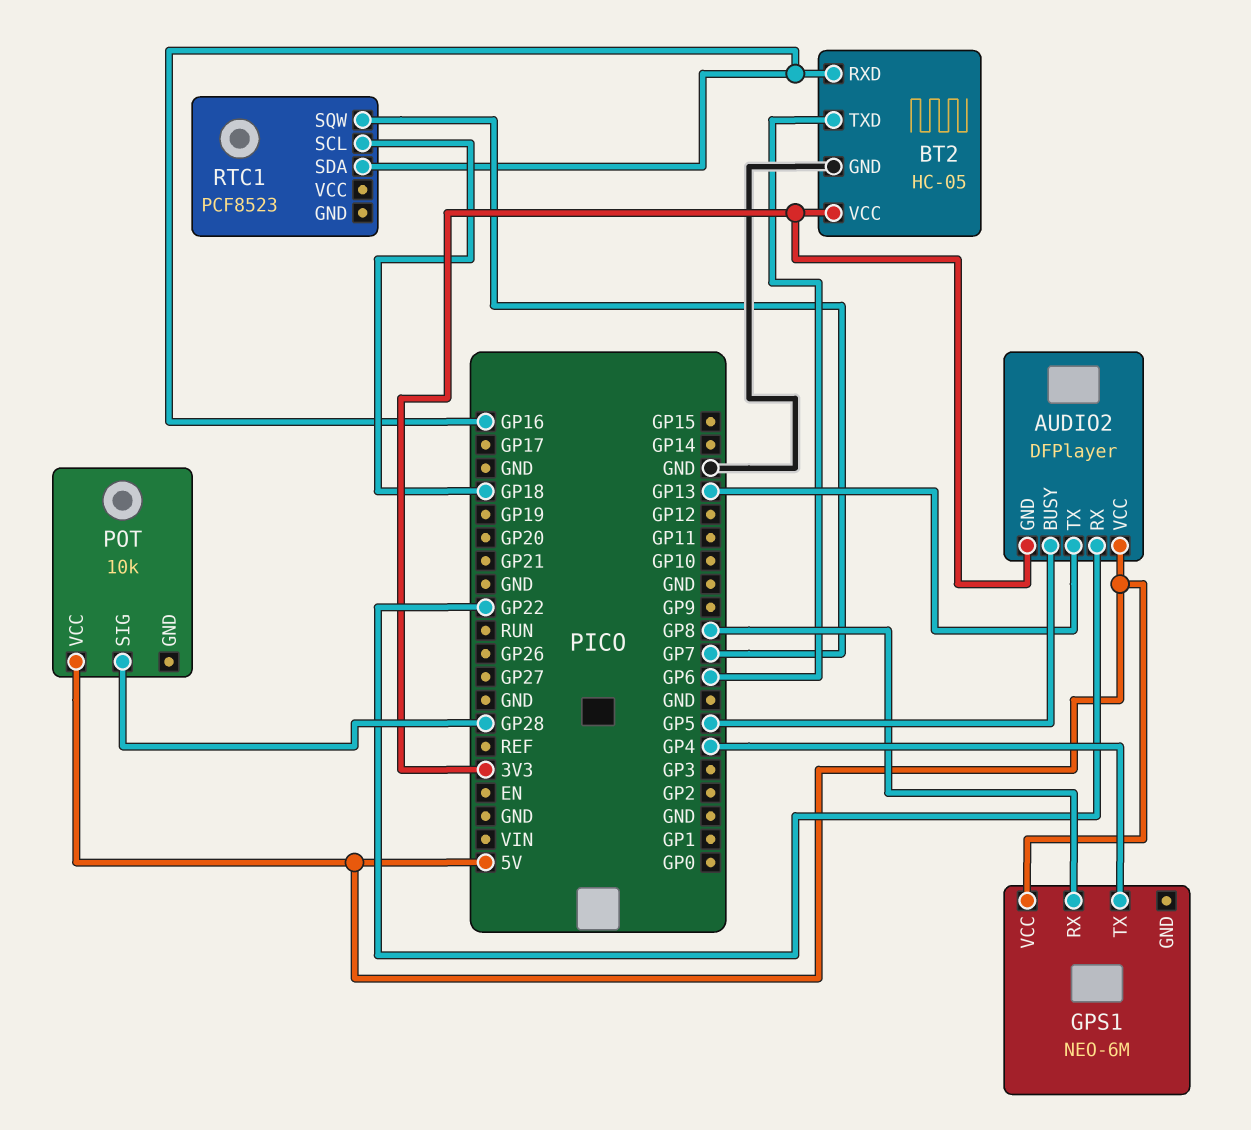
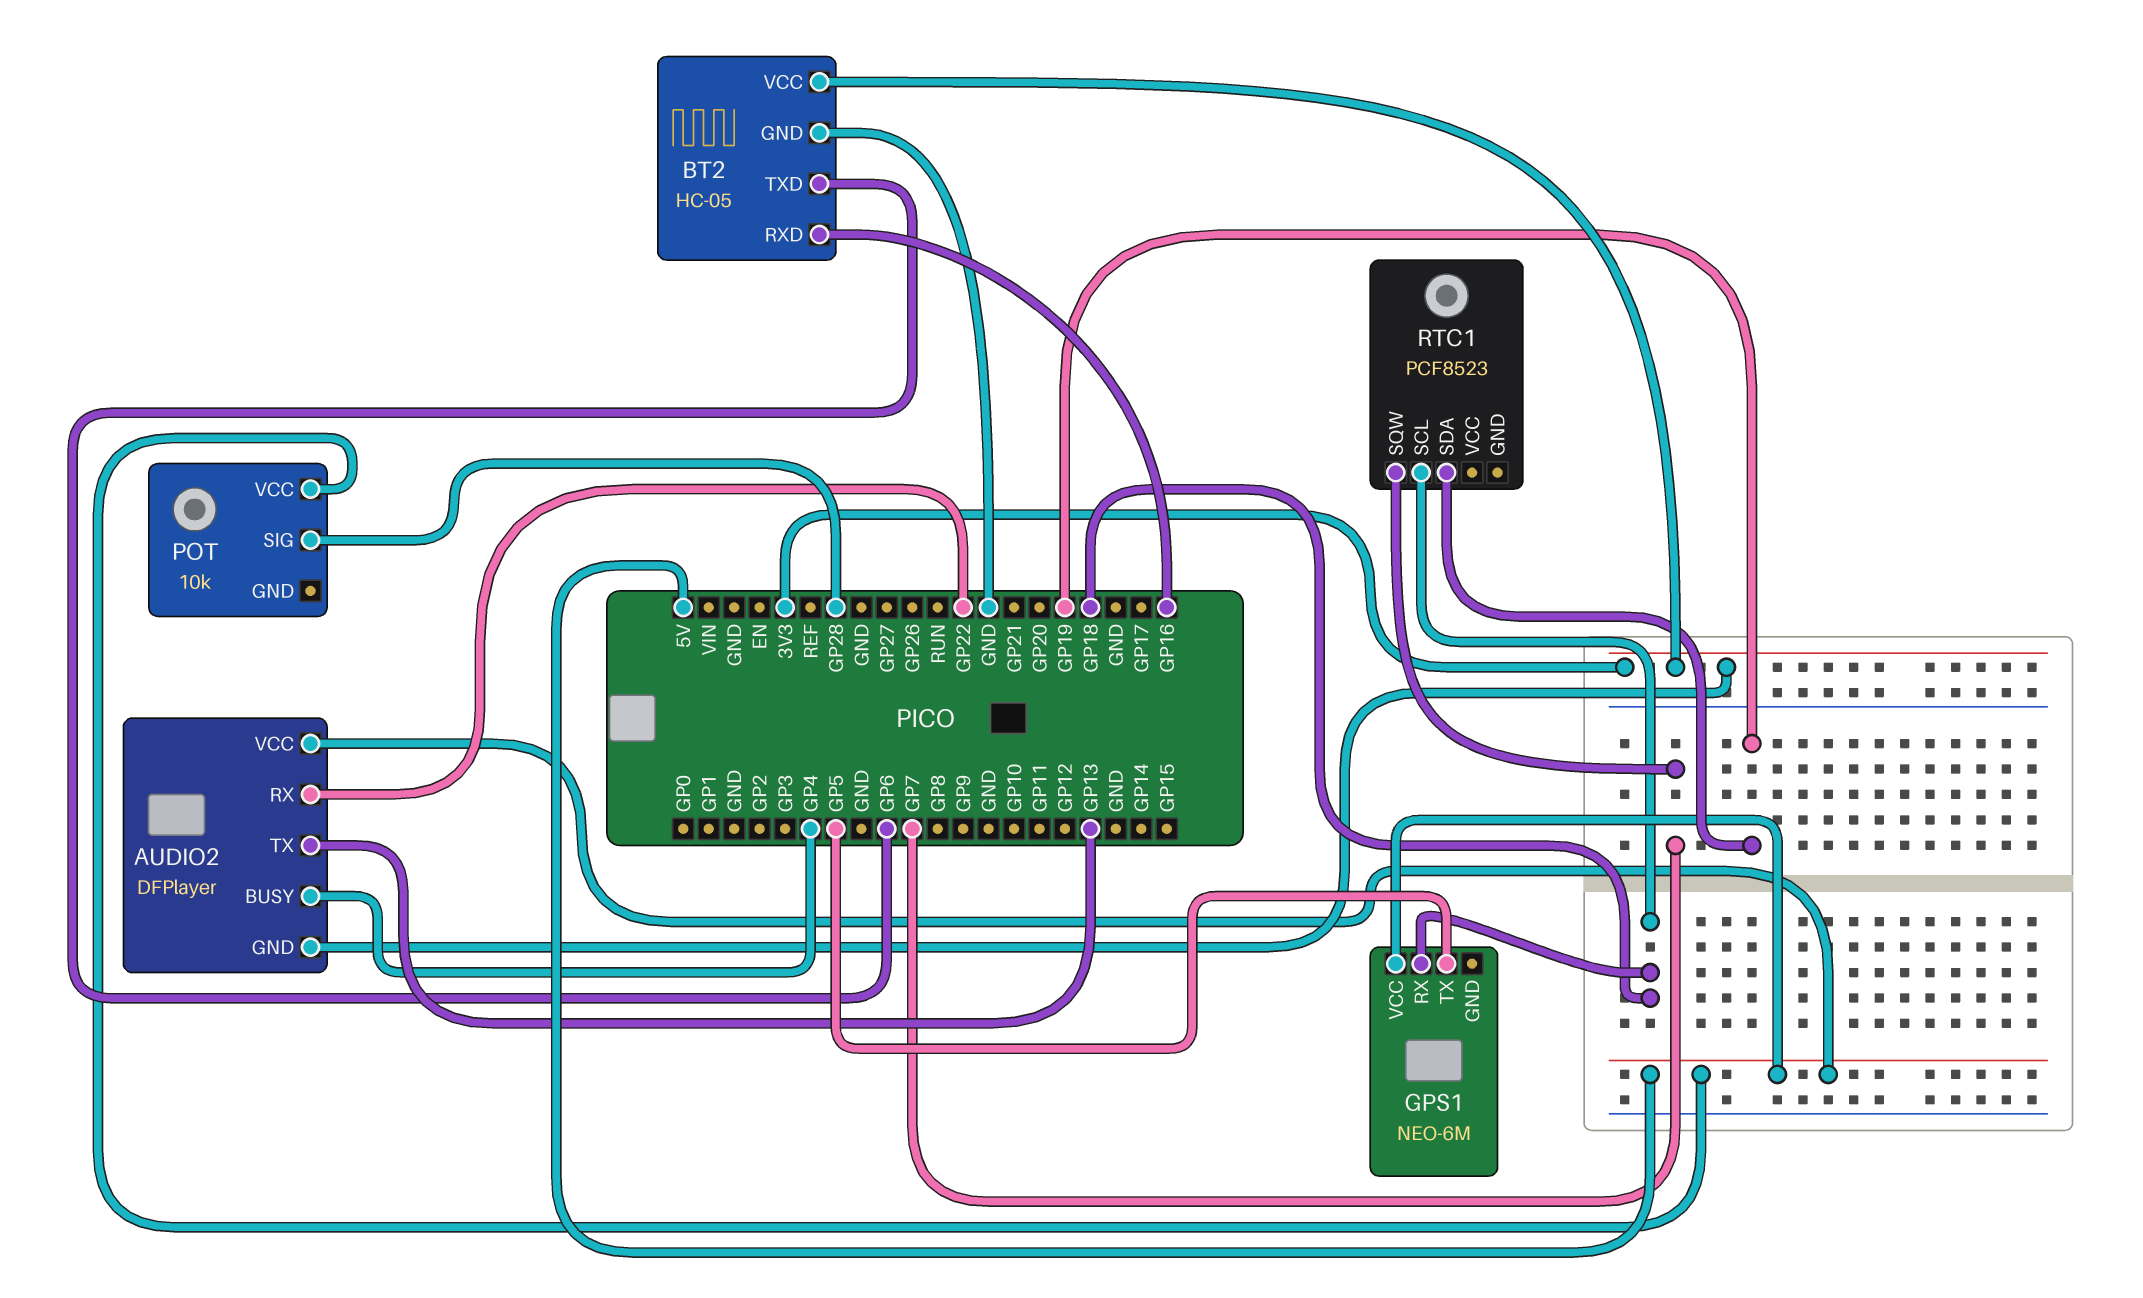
AUDIO2 pin BUSY: GP5 -> GP4
GPS1 pin RX: GP8 -> GP18
GPS1 pin TX: GP4 -> GP5
RTC1 pin SDA: GP16 -> GP19

